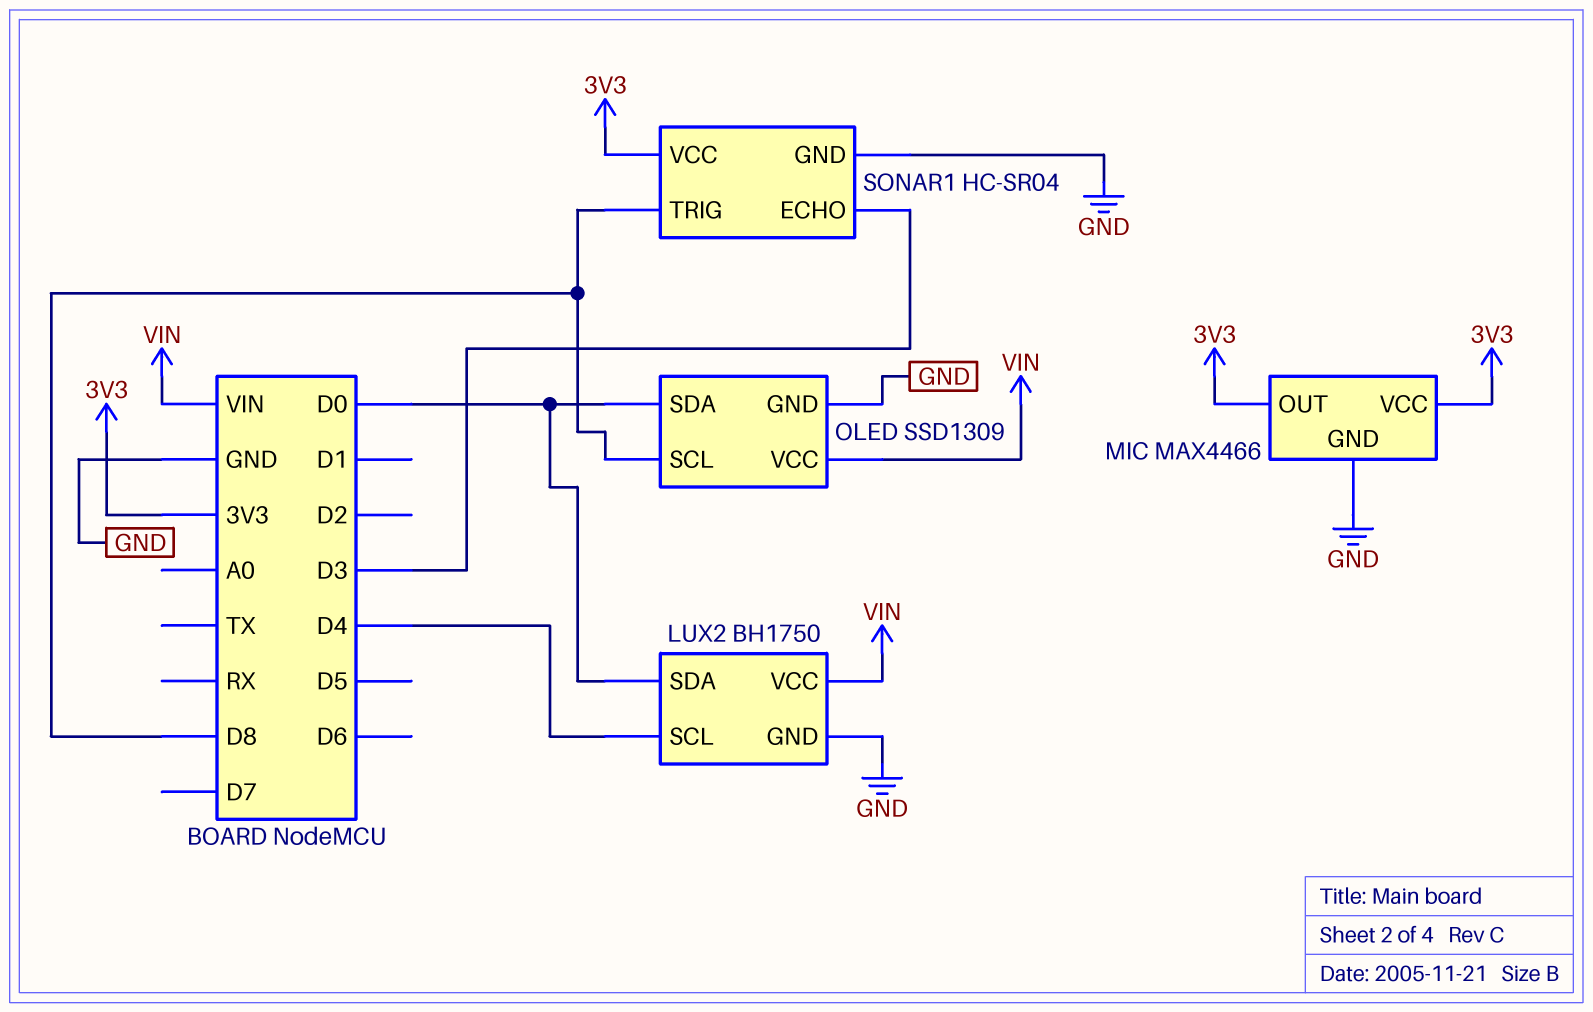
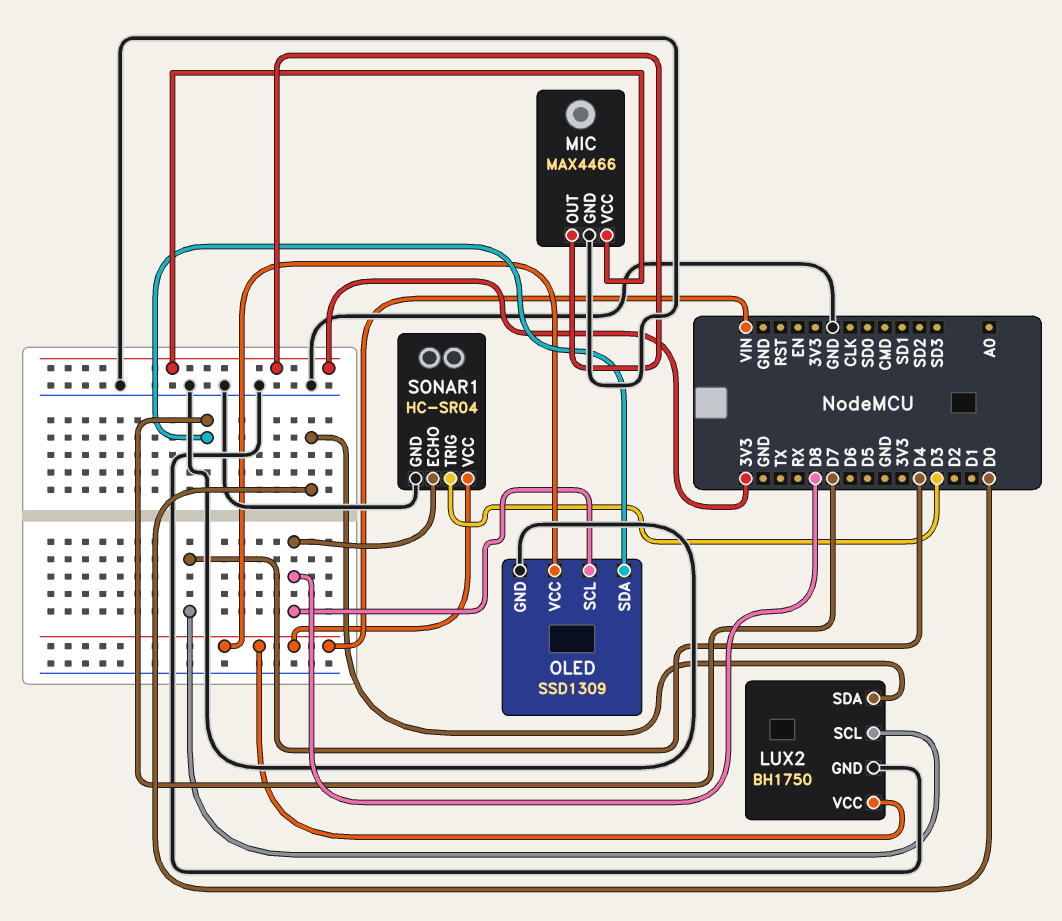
OLED pin SDA: D0 -> D7
SONAR1 pin ECHO: D3 -> D8
SONAR1 pin TRIG: D8 -> D3
SONAR1 pin VCC: 3V3 -> VIN

